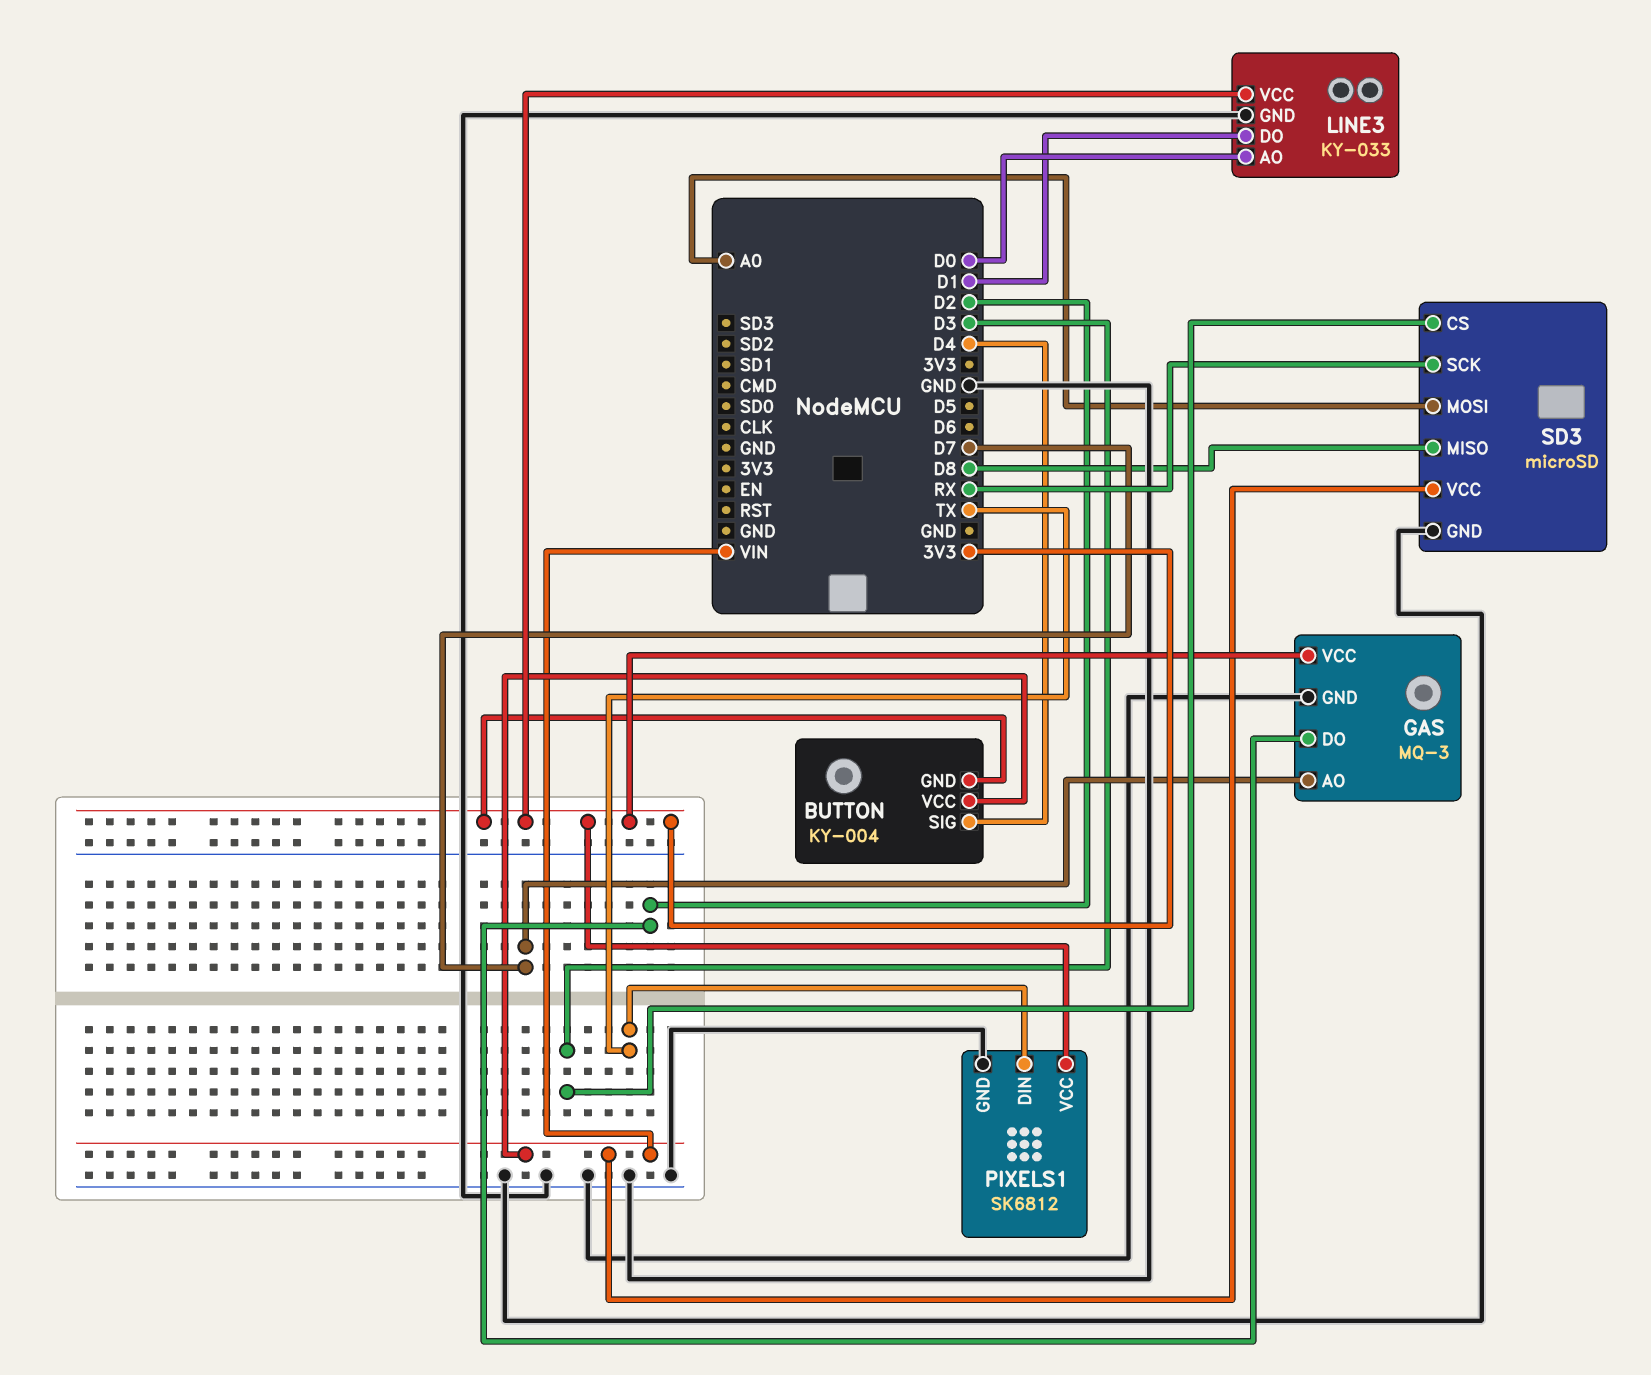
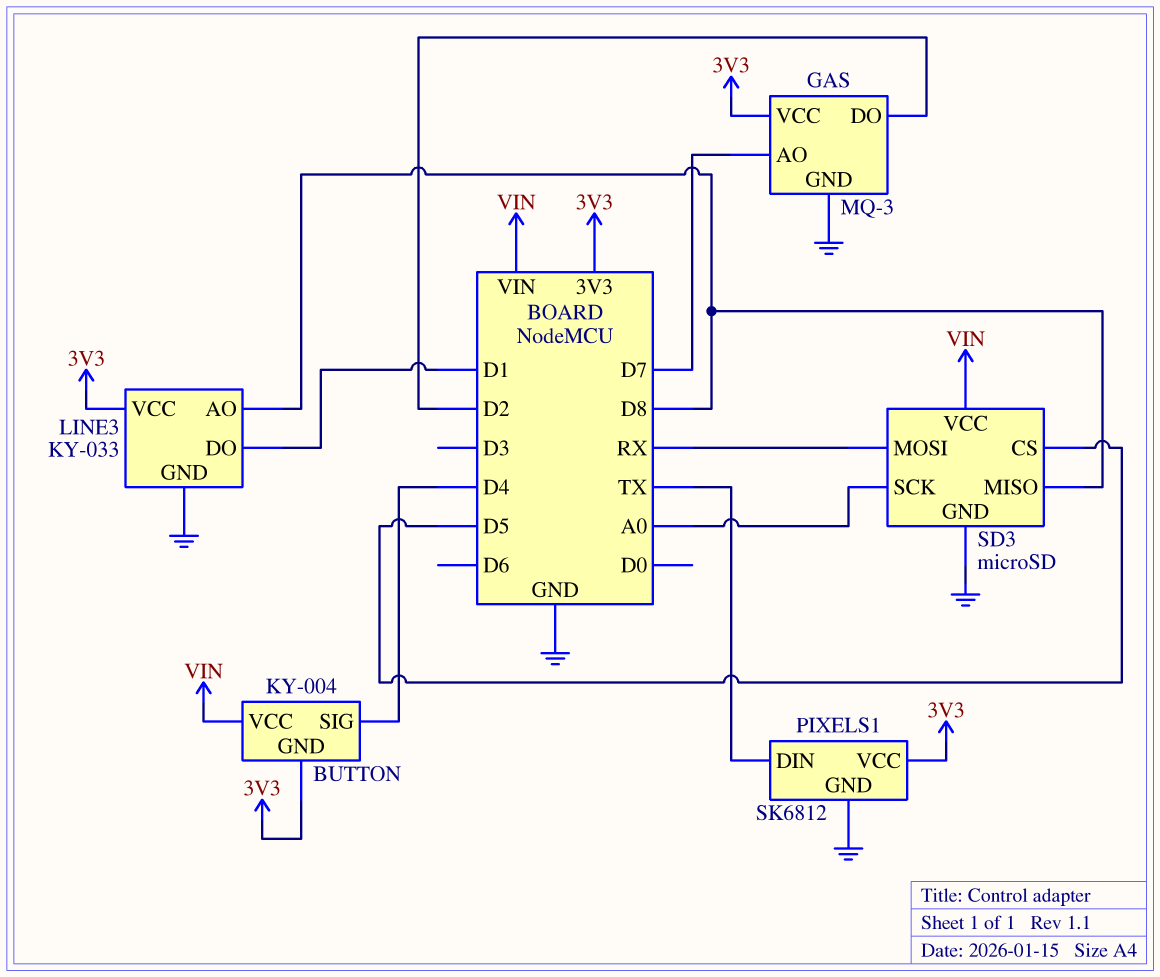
LINE3 pin AO: D0 -> D8
SD3 pin CS: D3 -> D5
SD3 pin MOSI: A0 -> RX
SD3 pin SCK: RX -> A0

